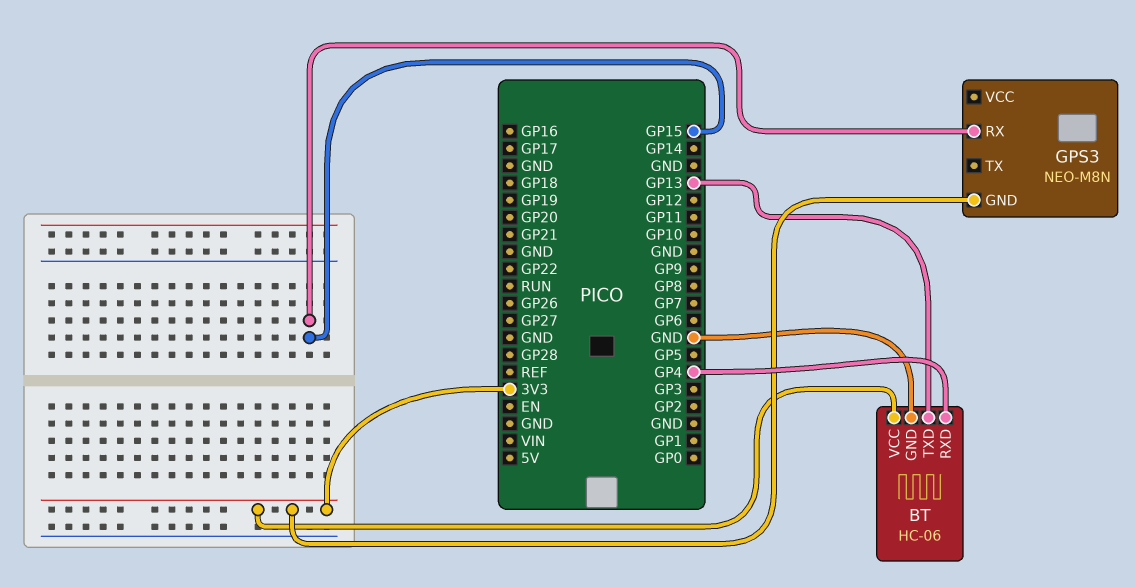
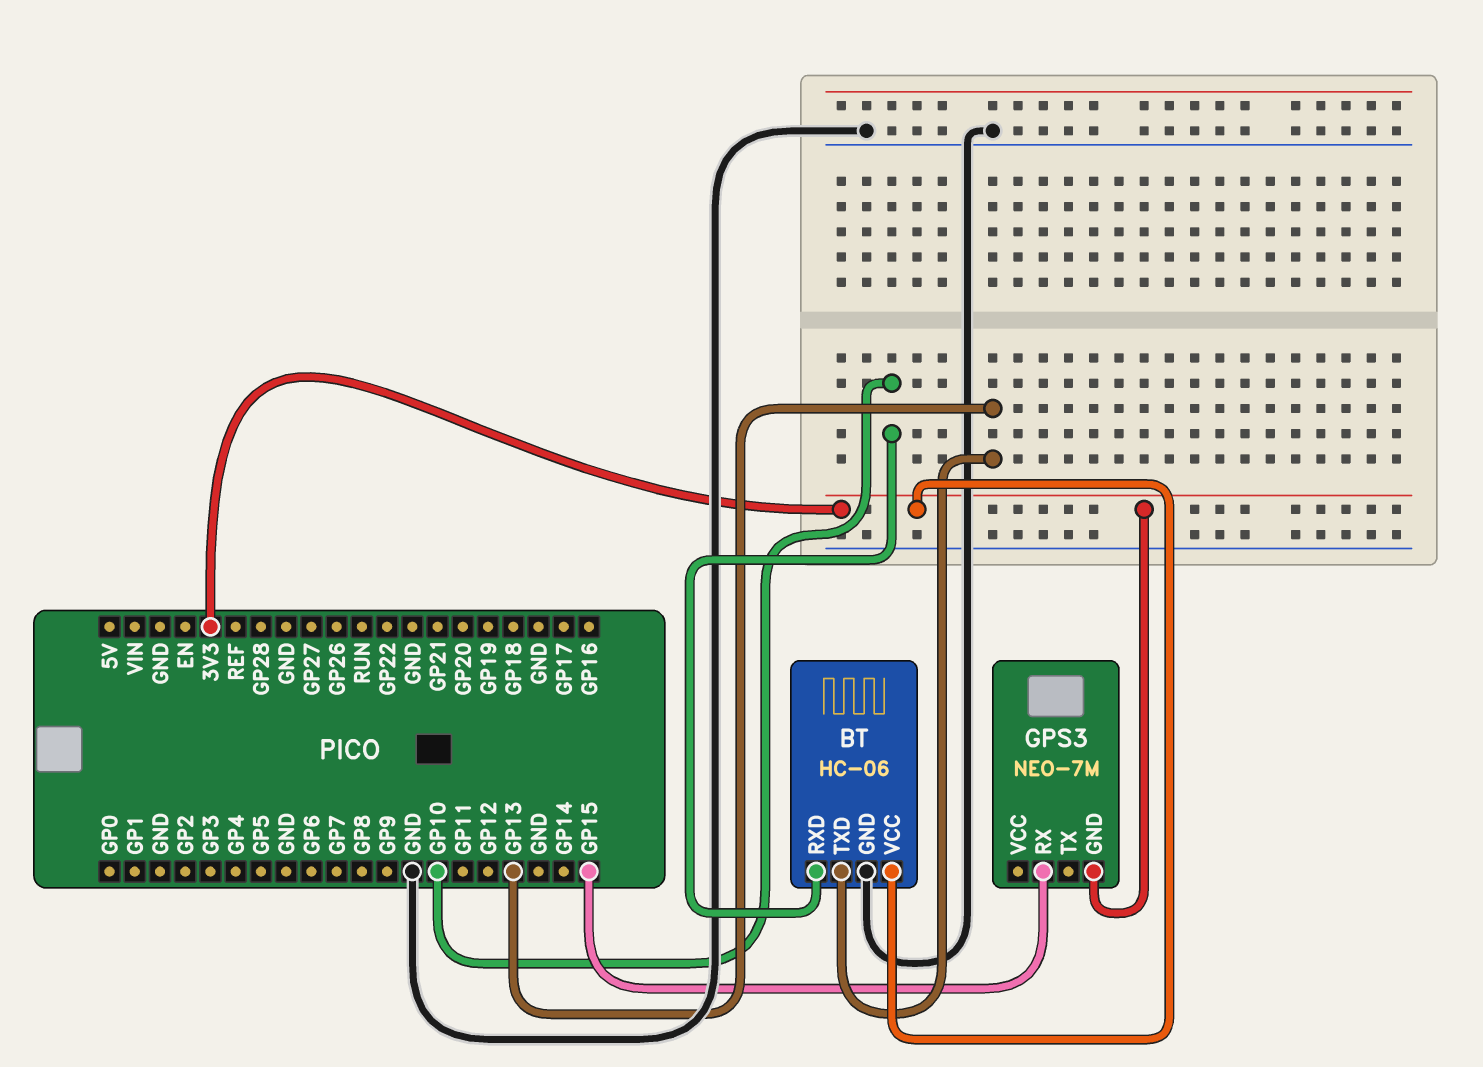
BT pin RXD: GP4 -> GP10
GPS3: NEO-M8N -> NEO-7M

